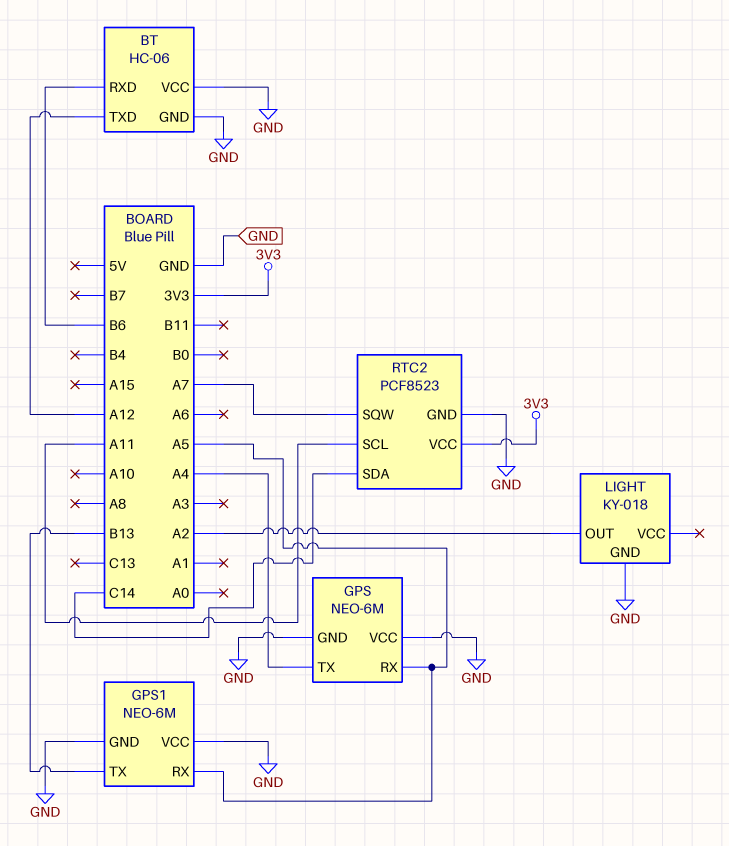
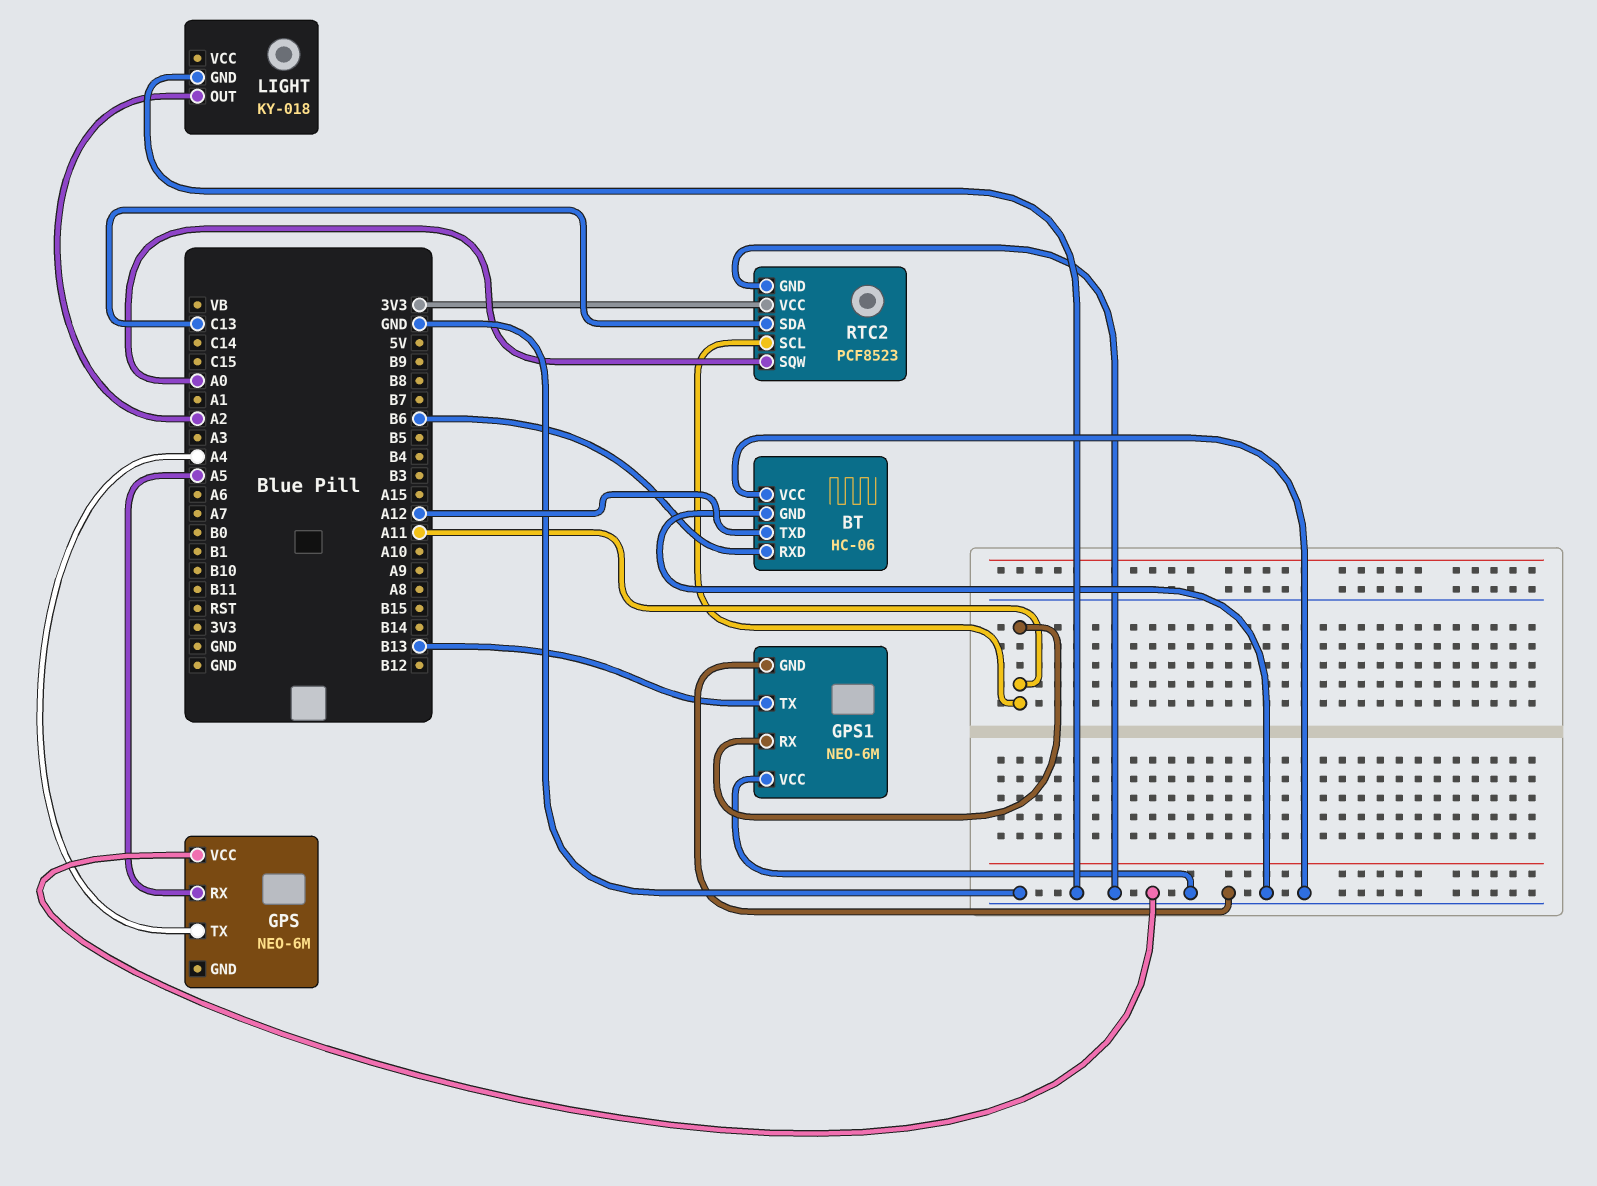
GPS pin GND: GND -> none
GPS1 pin RX: A5 -> A11
RTC2 pin SDA: C14 -> C13
RTC2 pin SQW: A7 -> A0

